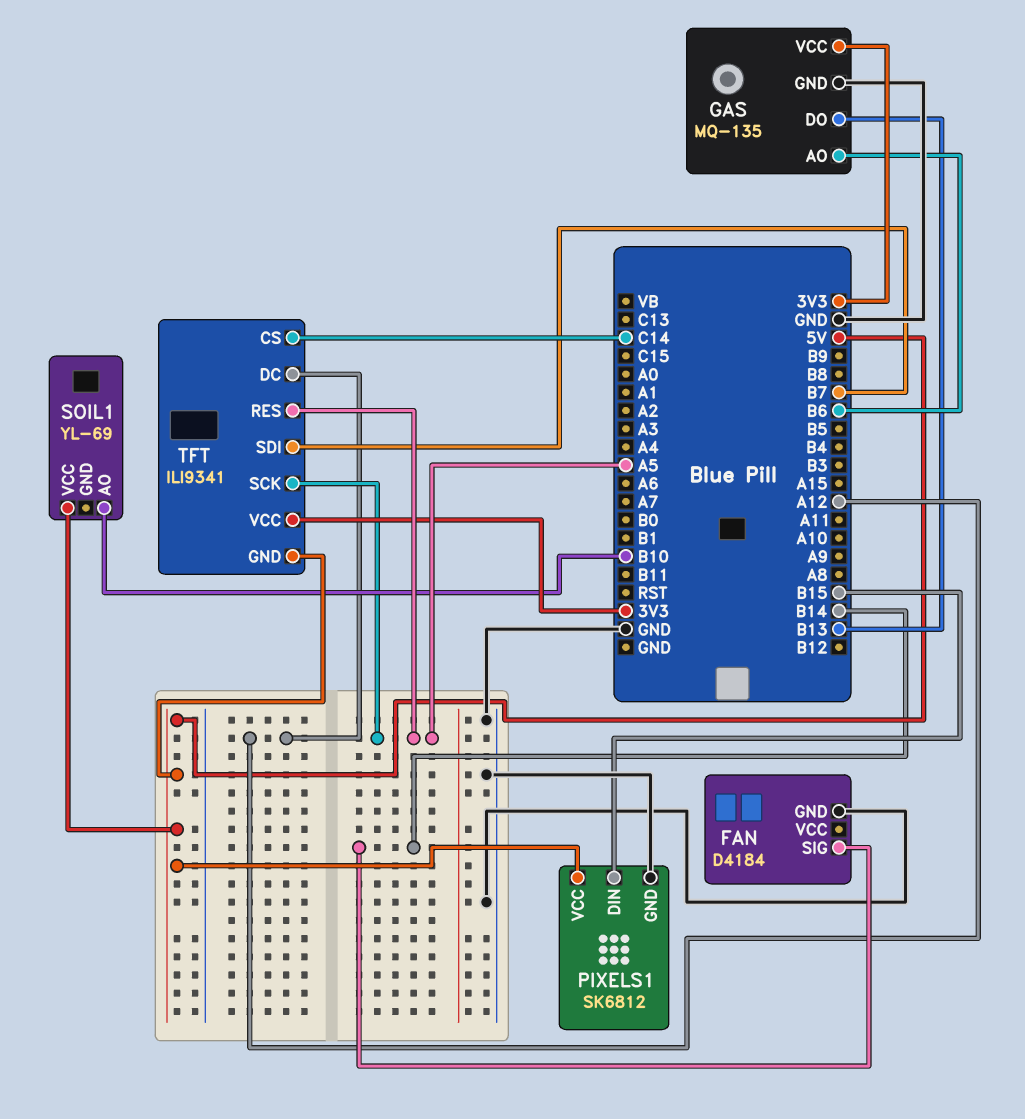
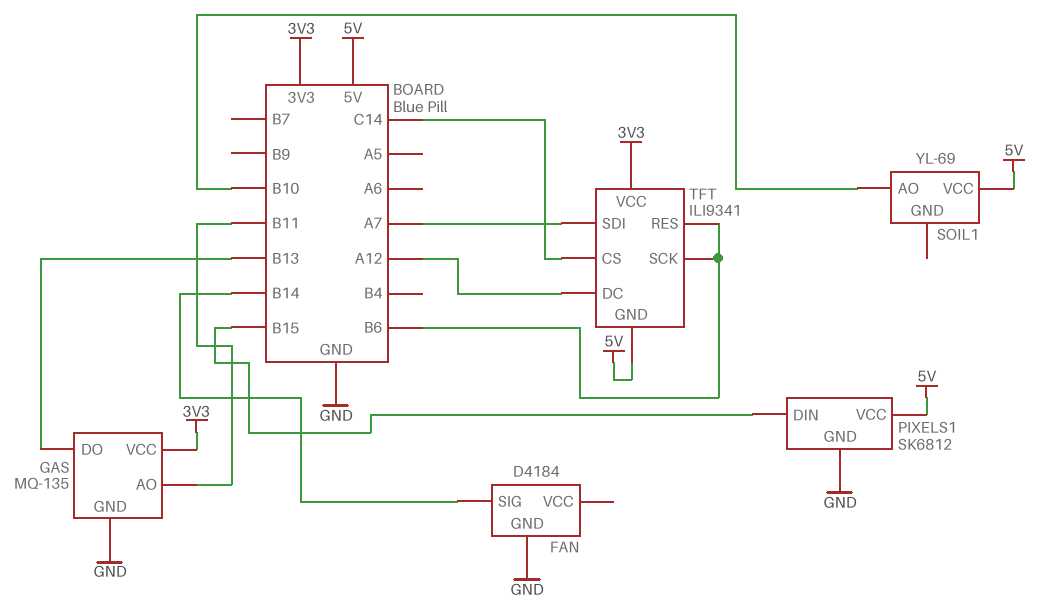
GAS pin AO: B6 -> B11
TFT pin RES: A5 -> B6
TFT pin SCK: A5 -> B6
TFT pin SDI: B7 -> A7

